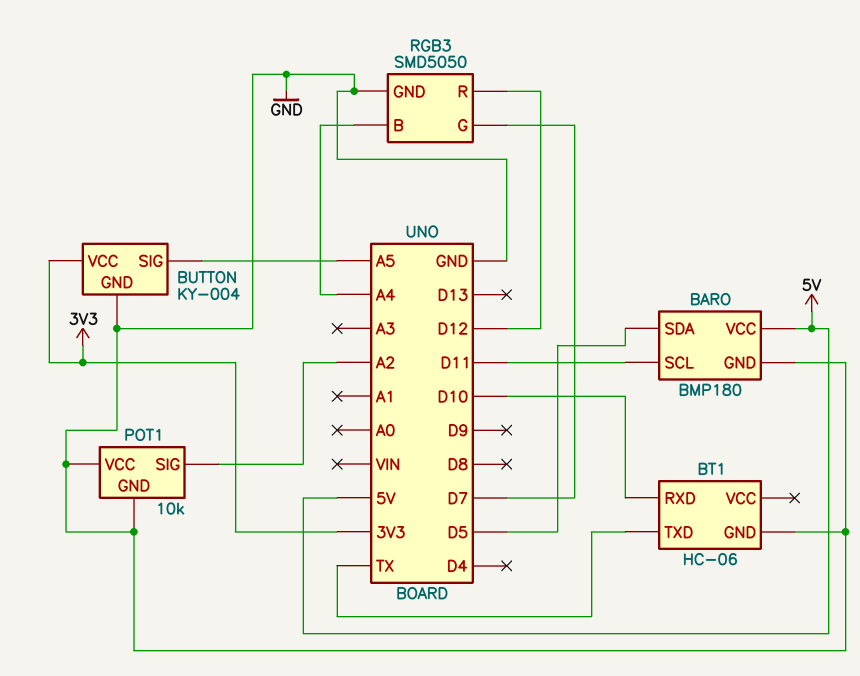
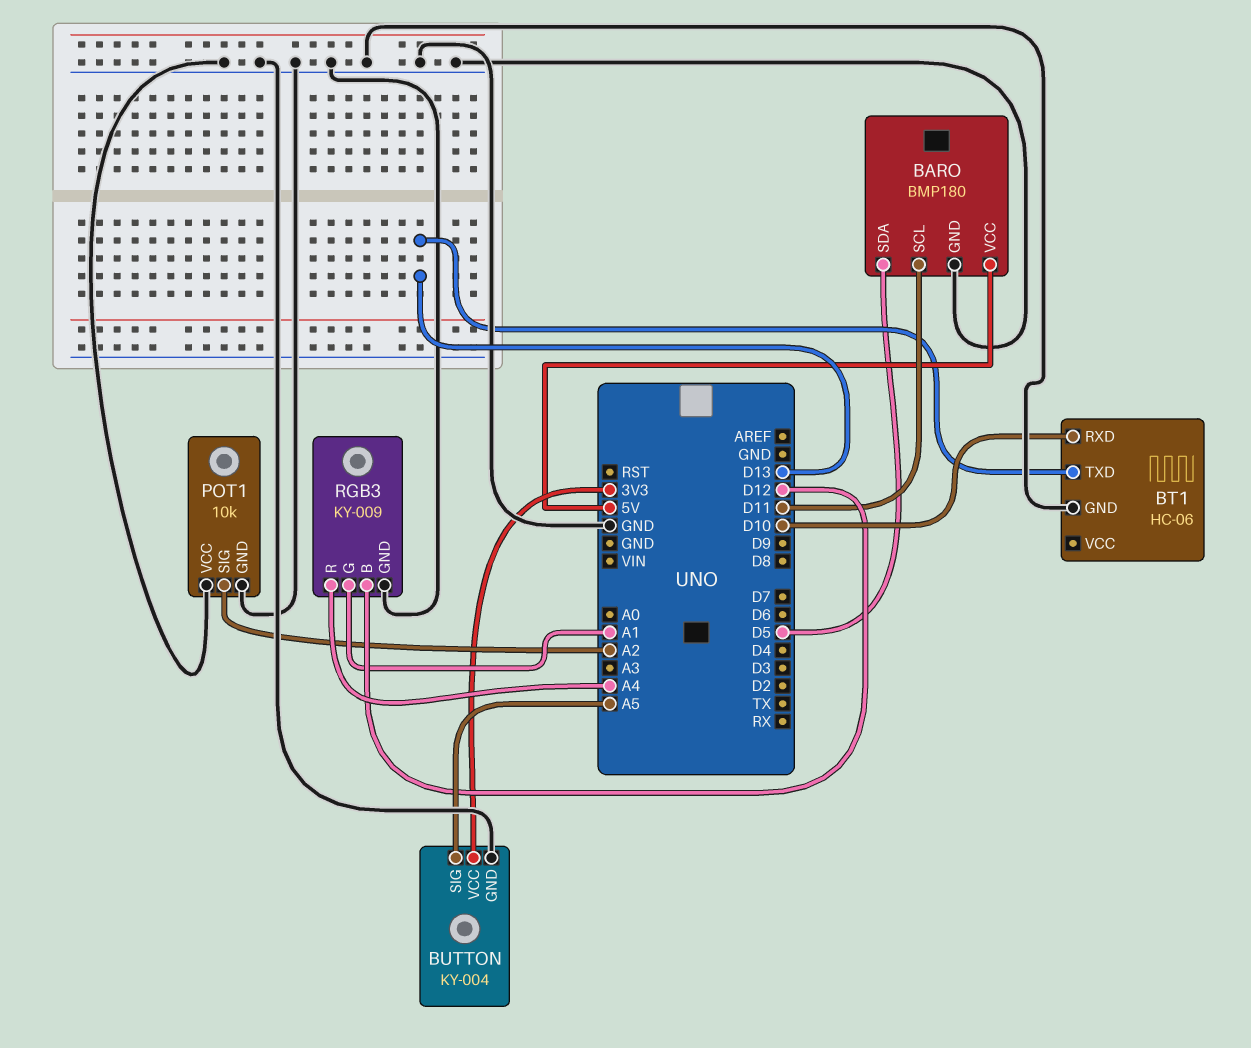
BT1 pin TXD: TX -> D13
RGB3: SMD5050 -> KY-009
RGB3 pin B: A4 -> D12
RGB3 pin G: D7 -> A1
RGB3 pin R: D12 -> A4

